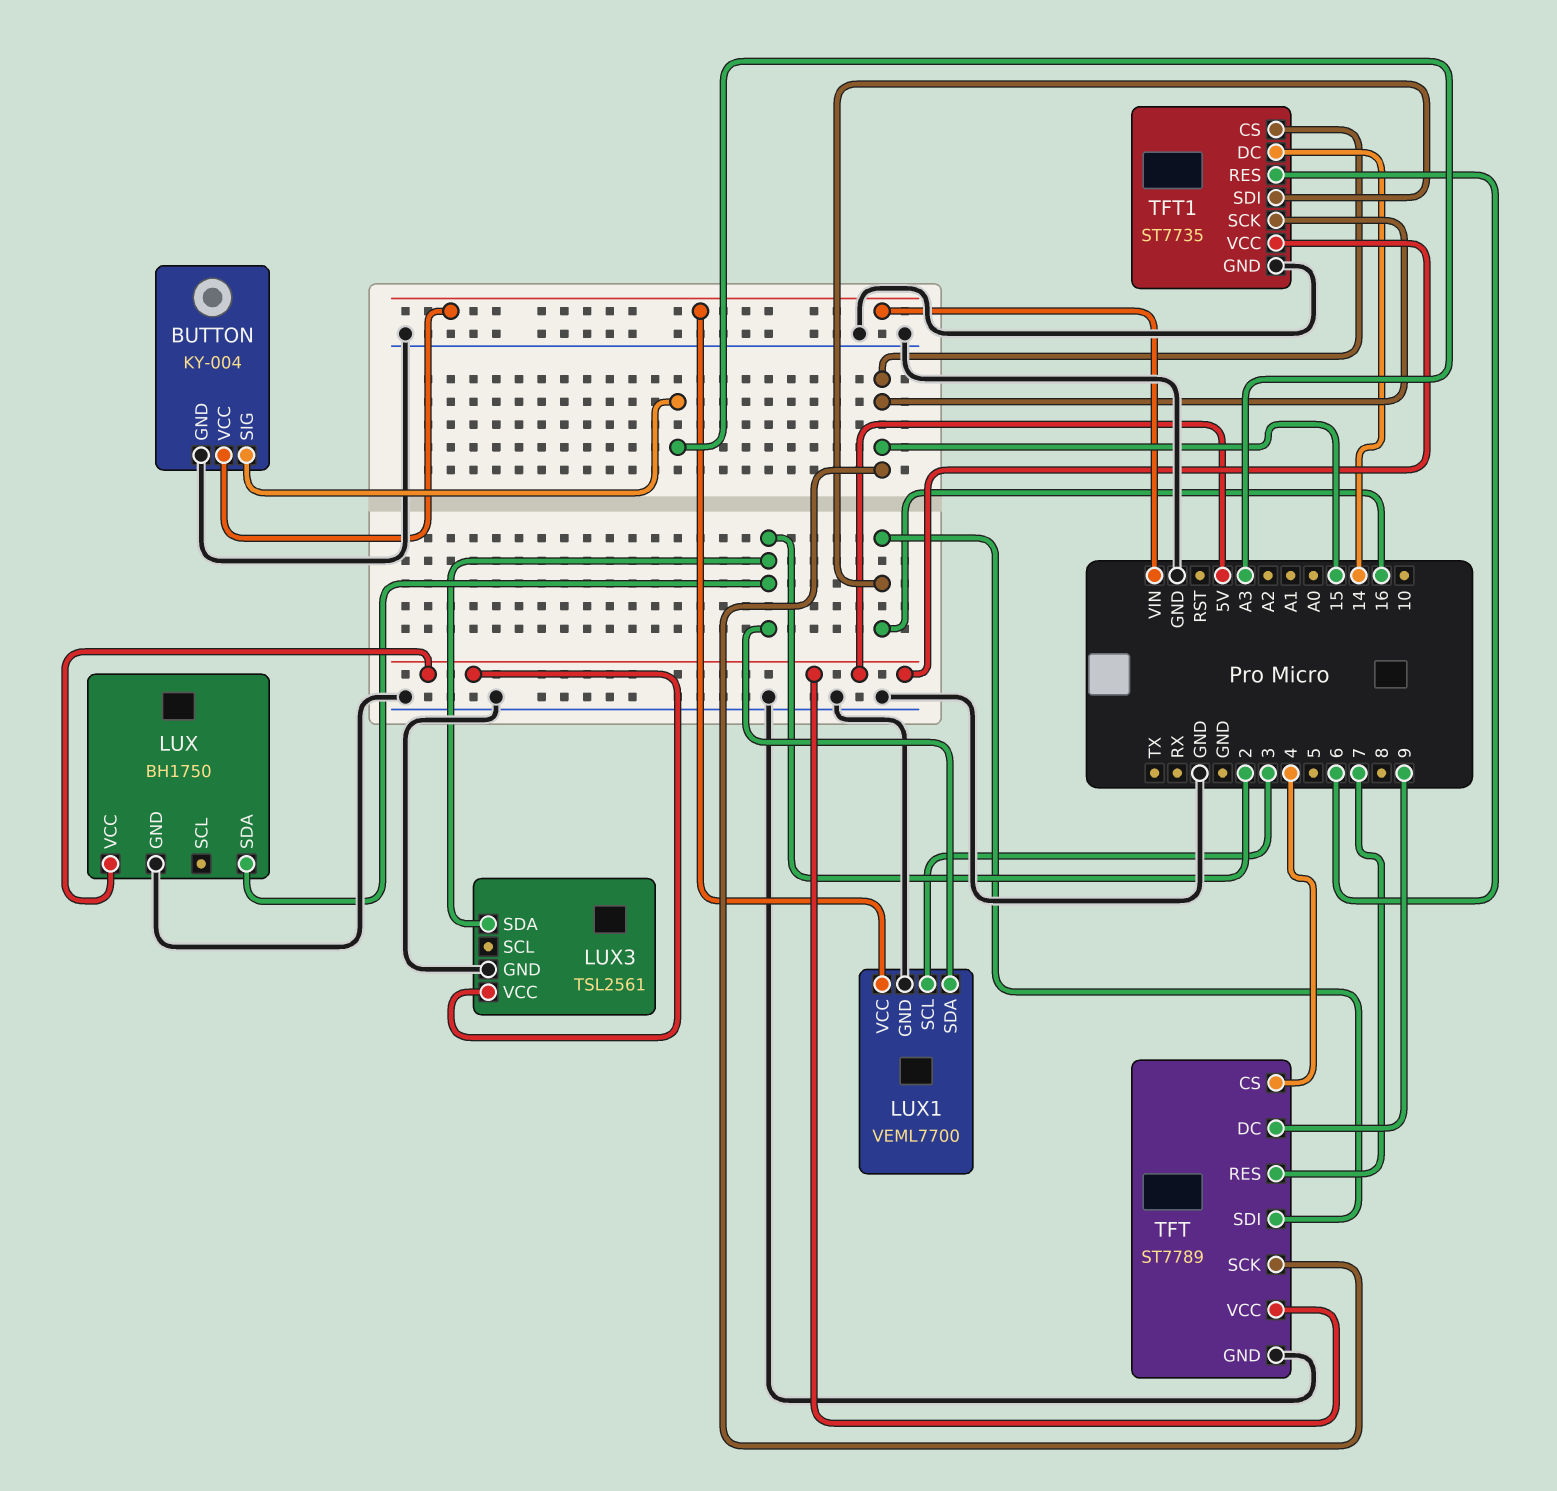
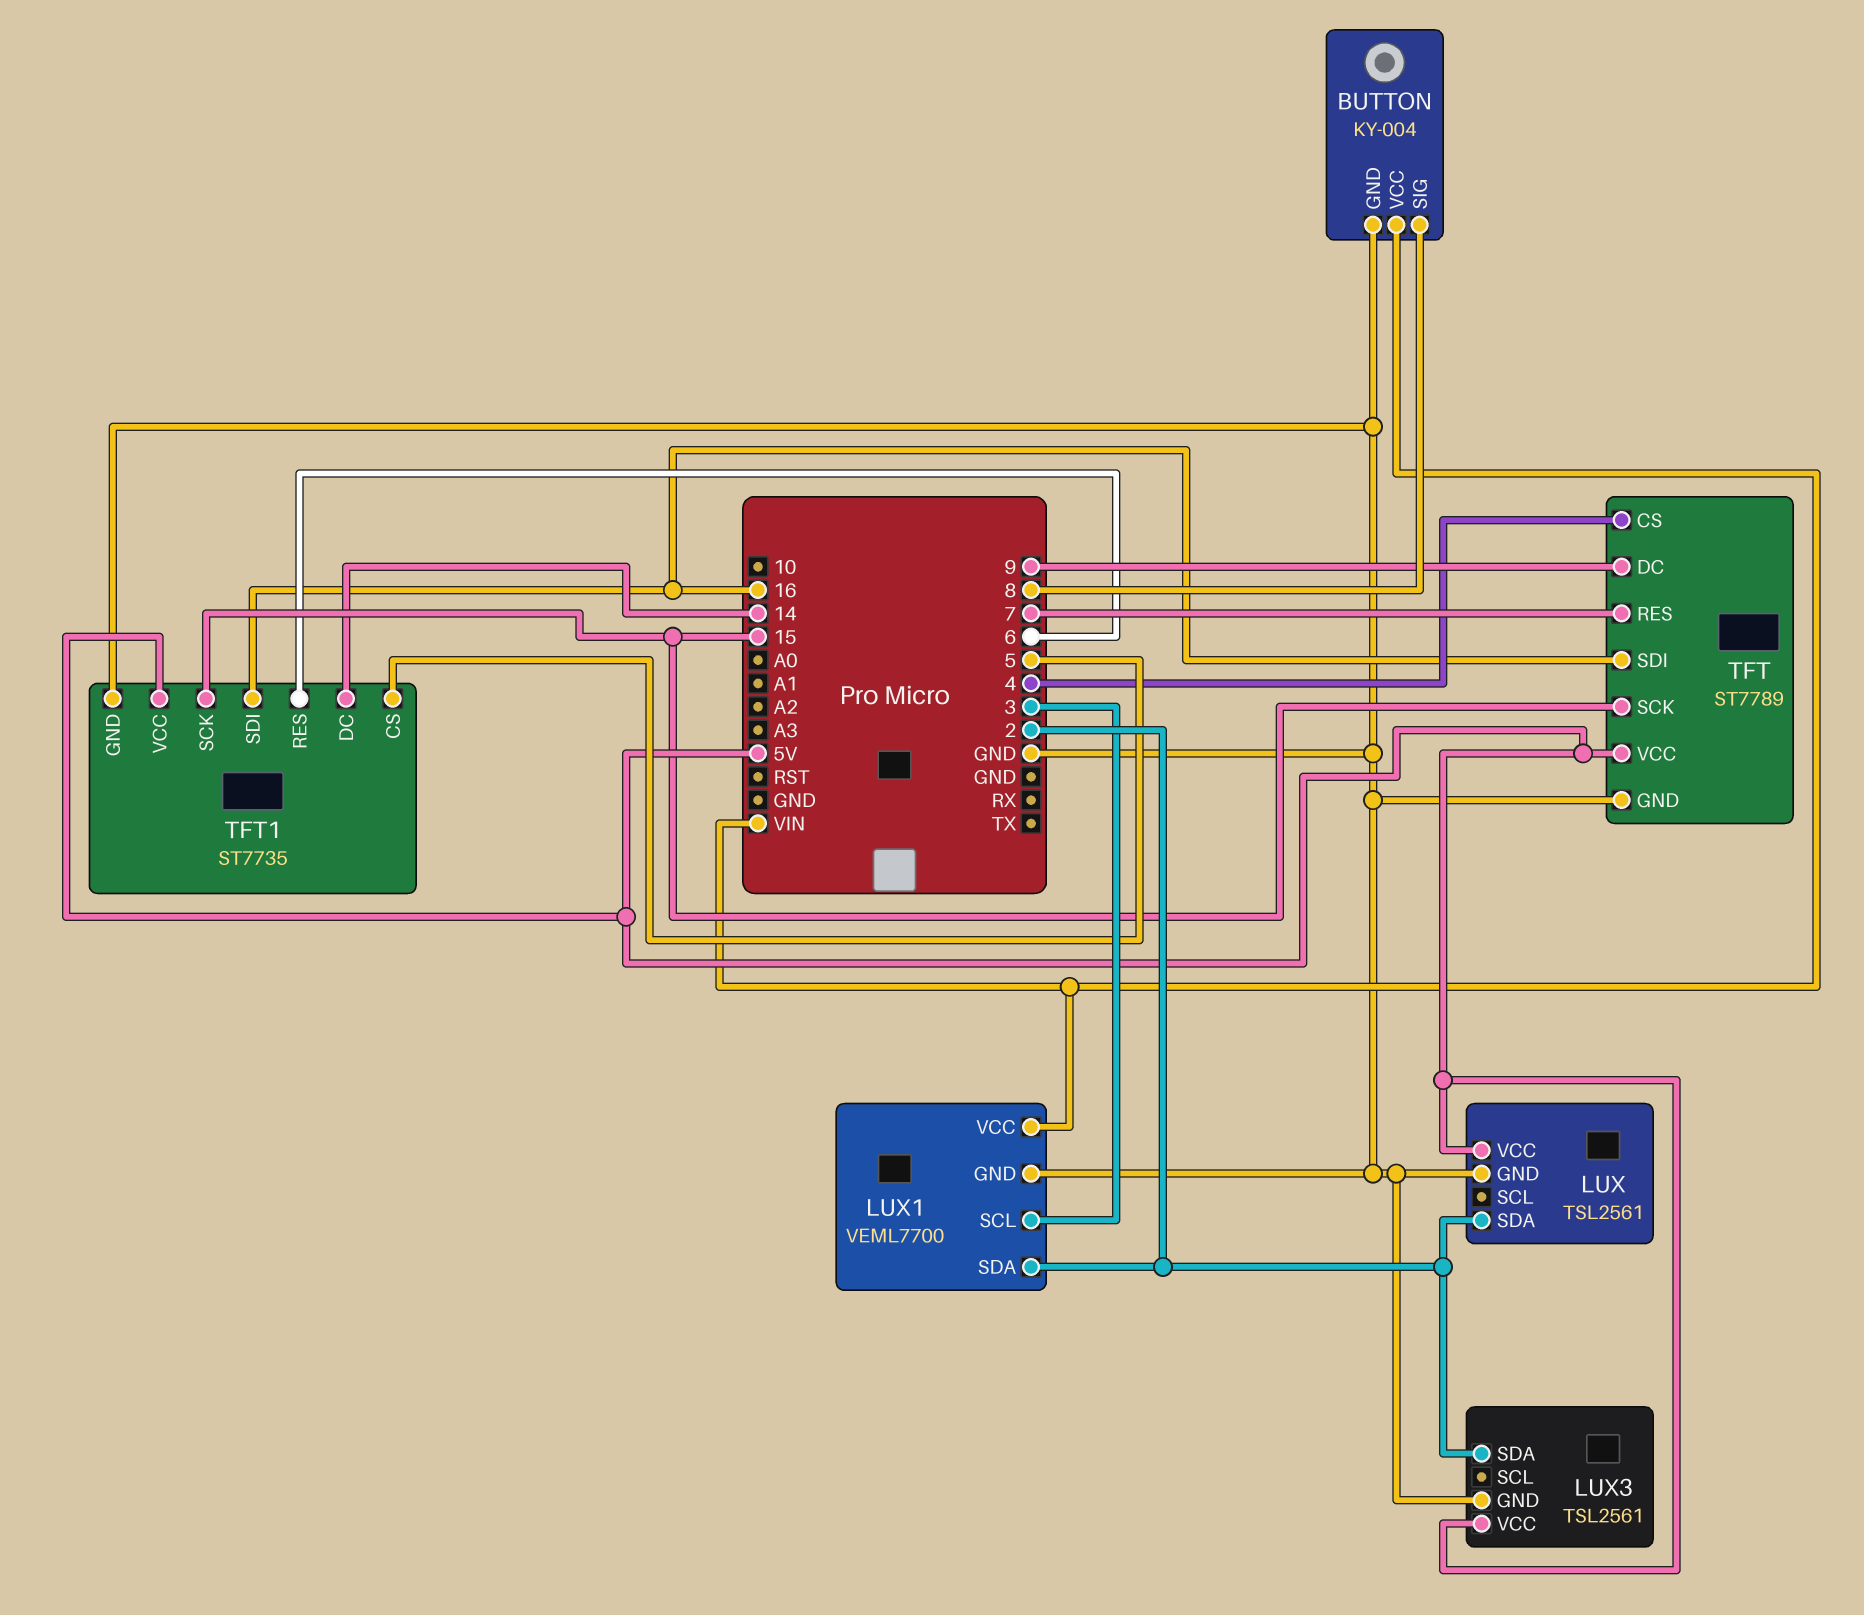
BUTTON pin SIG: A3 -> 8
LUX: BH1750 -> TSL2561
TFT1 pin CS: 15 -> 5

